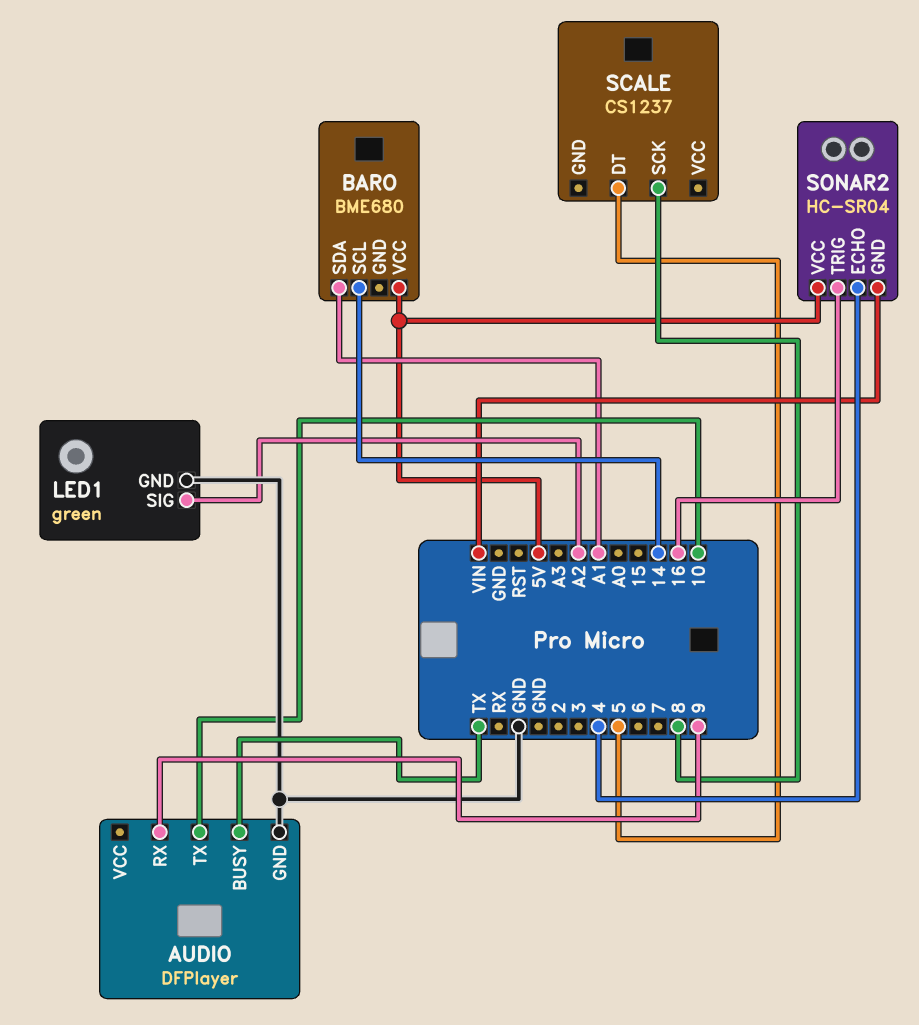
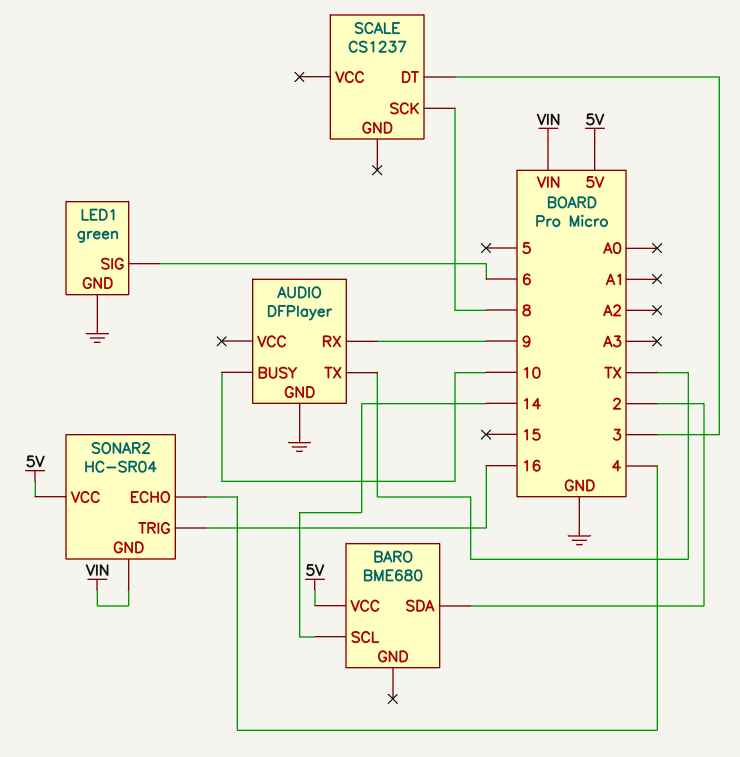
AUDIO pin BUSY: TX -> 10
AUDIO pin TX: 10 -> TX
BARO pin SDA: A1 -> 2
LED1 pin SIG: A2 -> 6
SCALE pin DT: 5 -> 3

